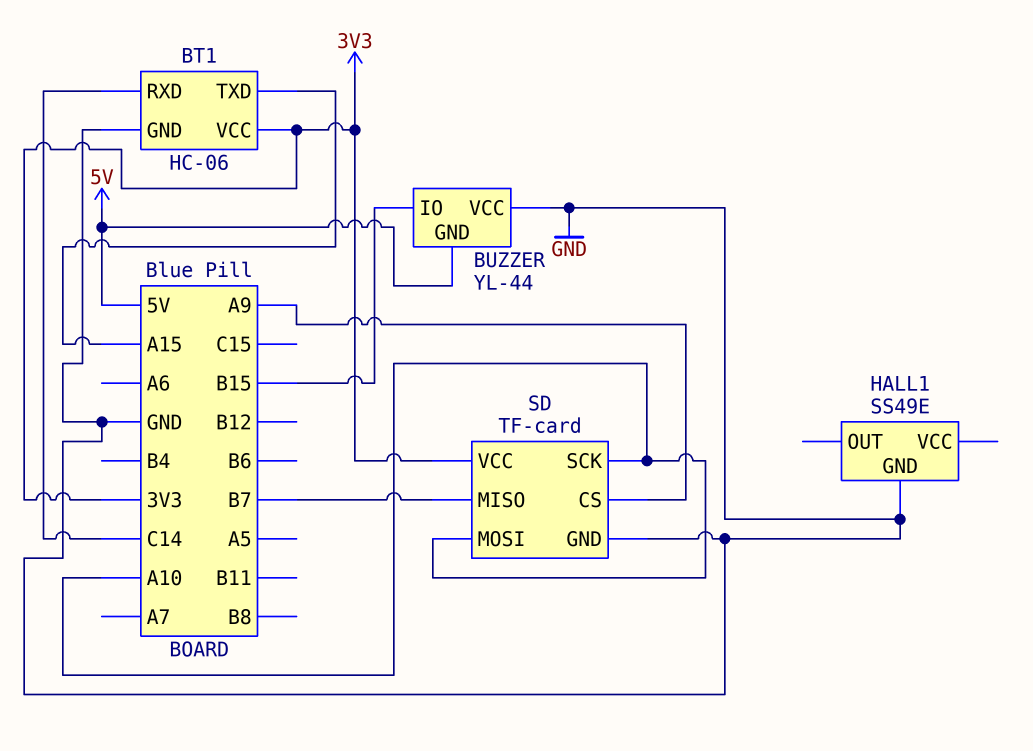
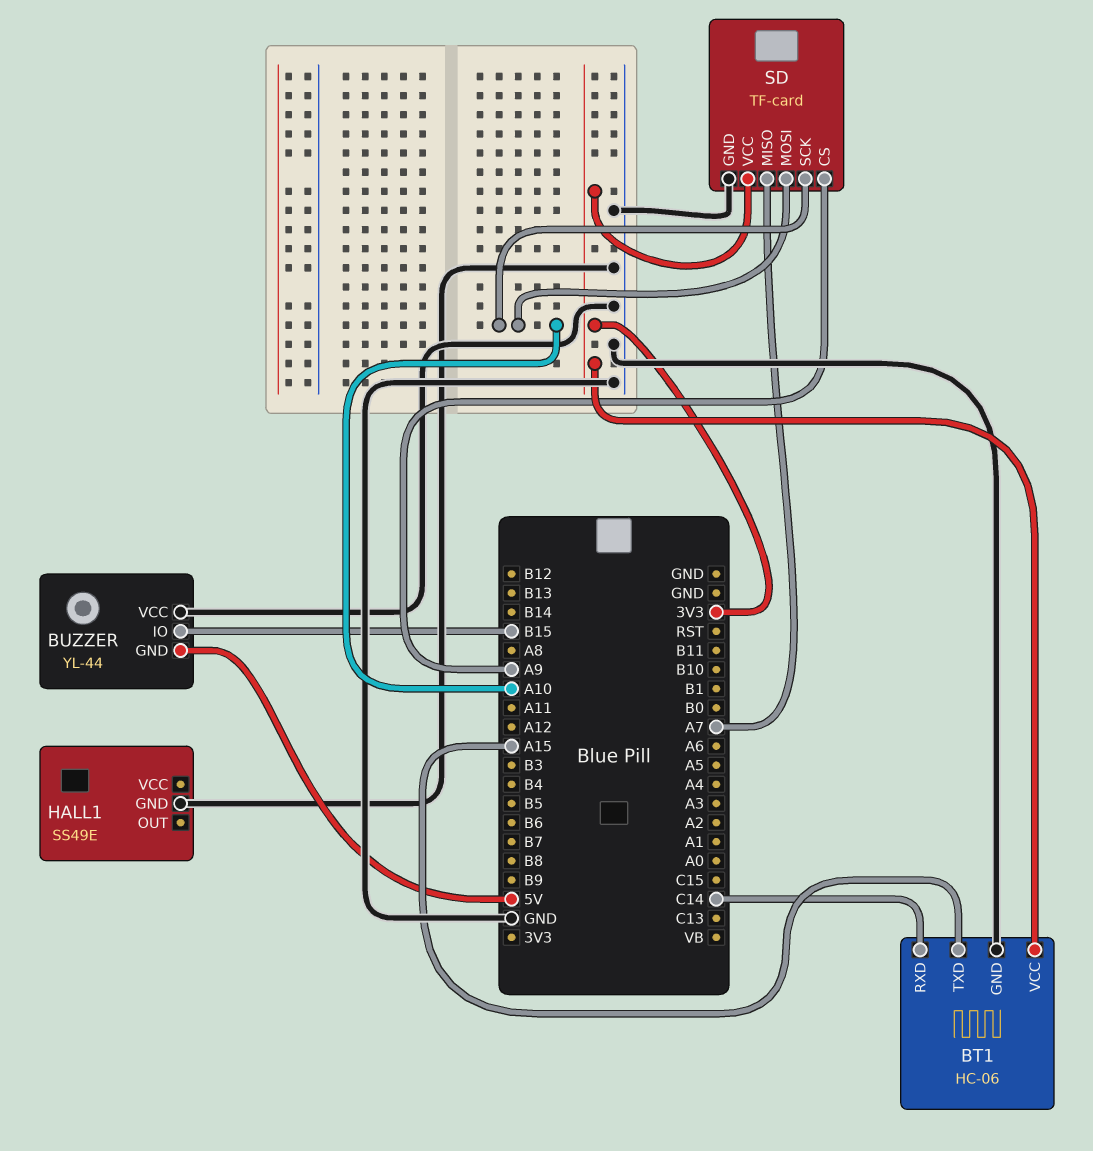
SD pin MISO: B7 -> A7

